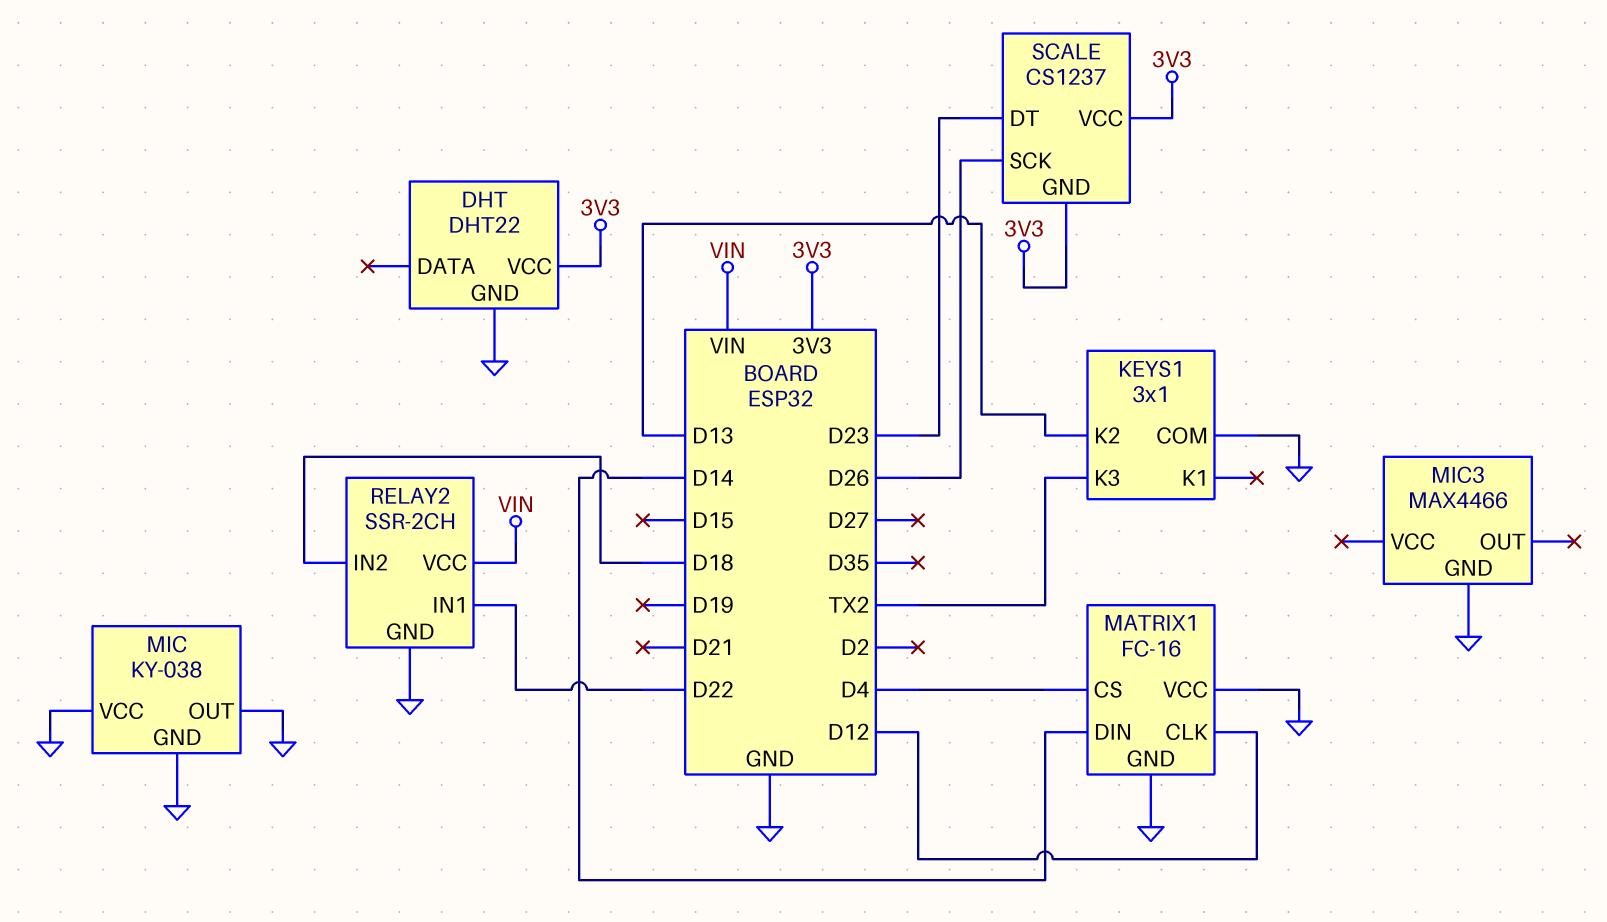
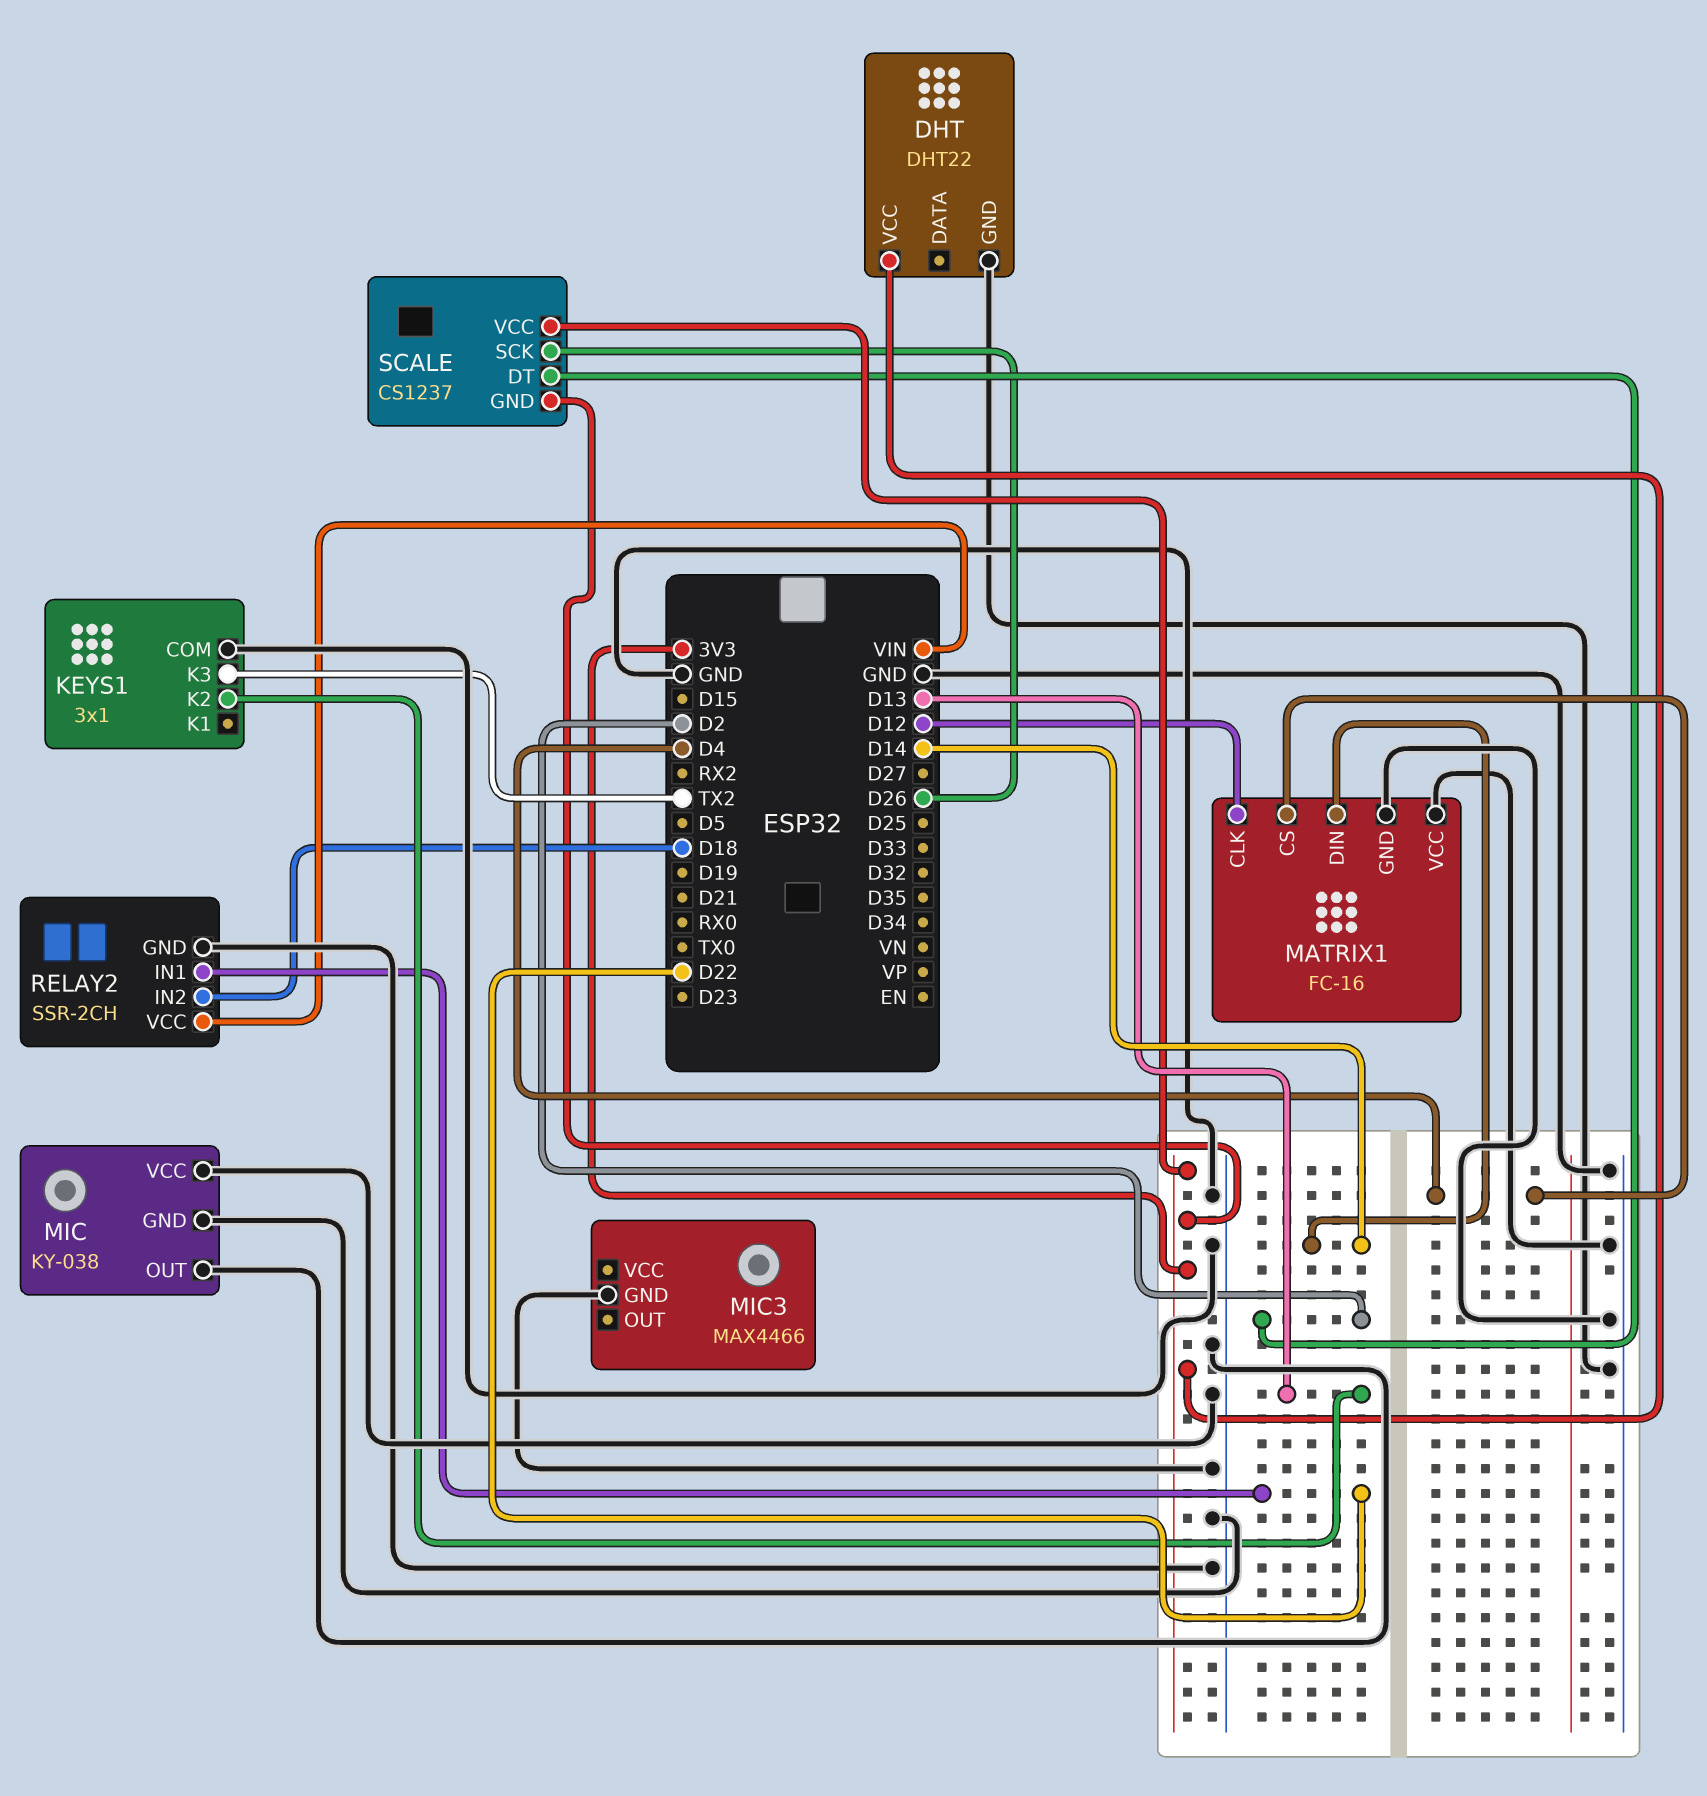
SCALE pin DT: D23 -> D2

